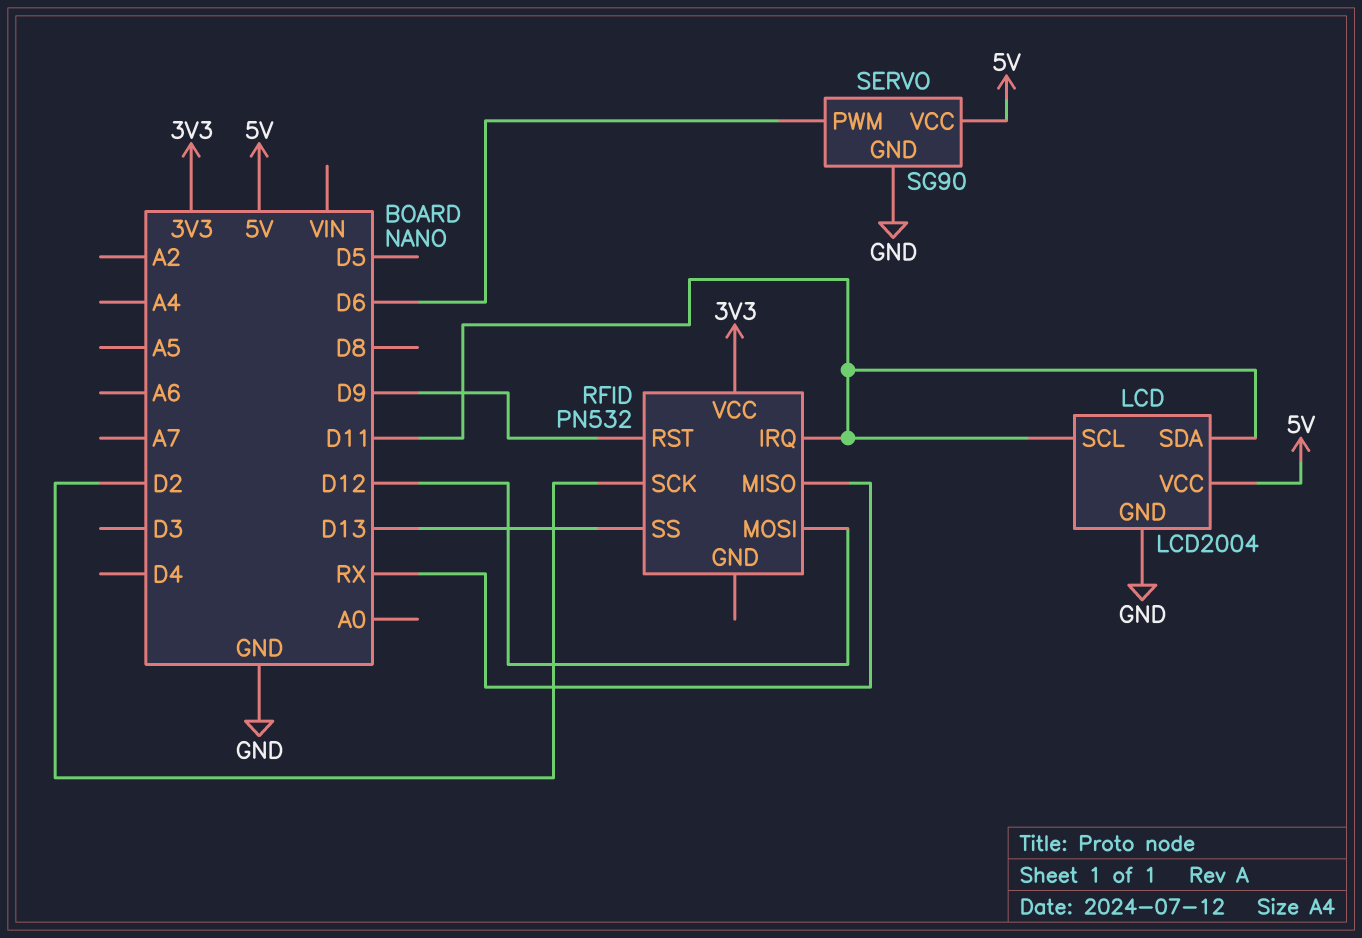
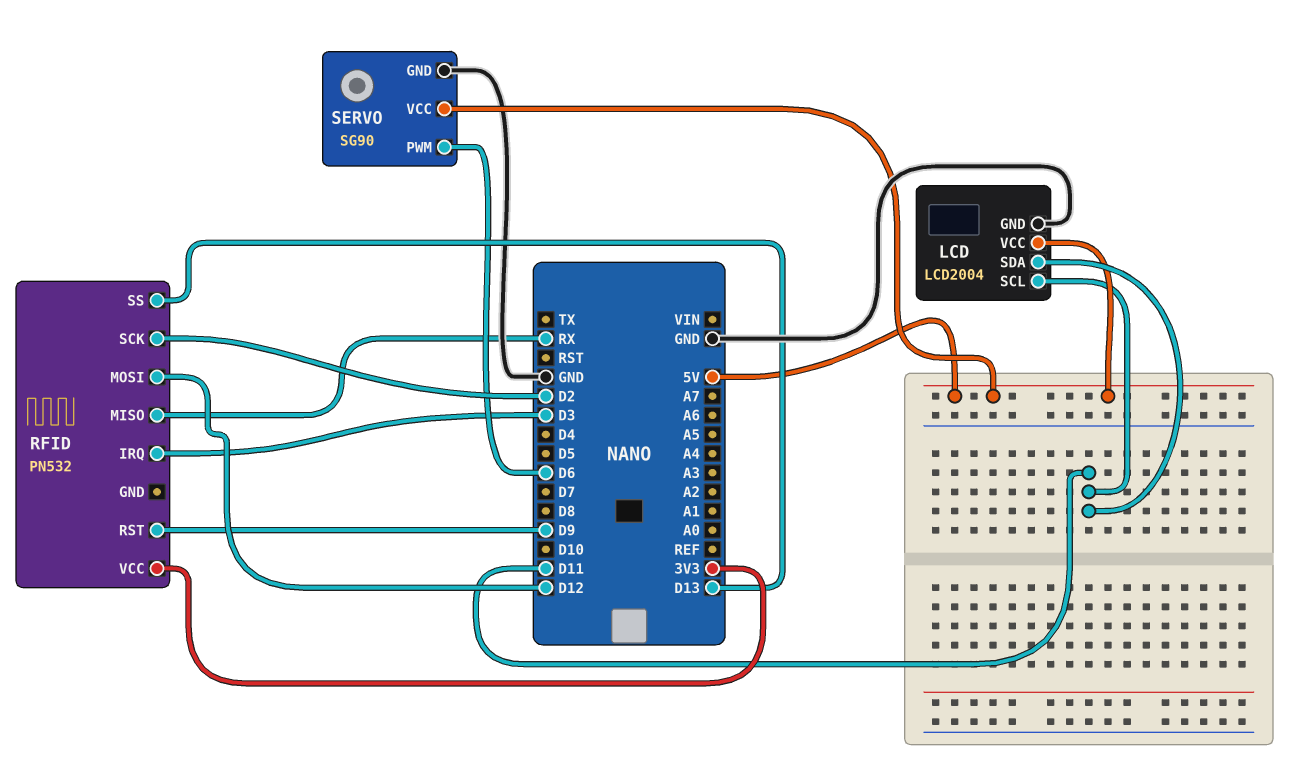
RFID pin IRQ: D11 -> D3

